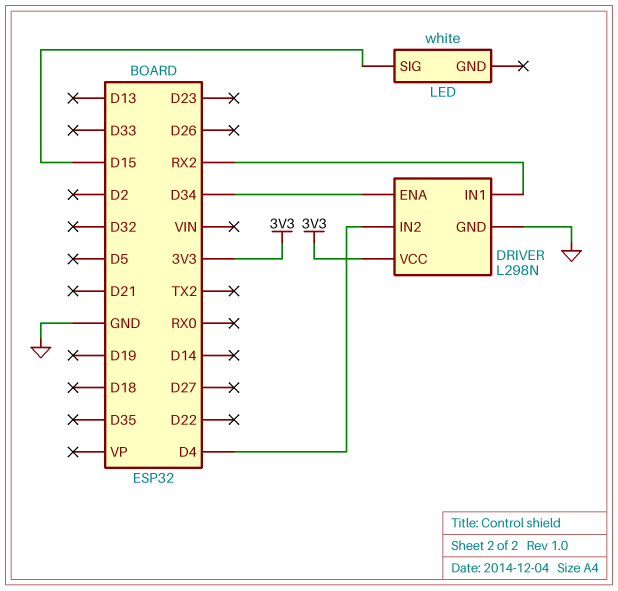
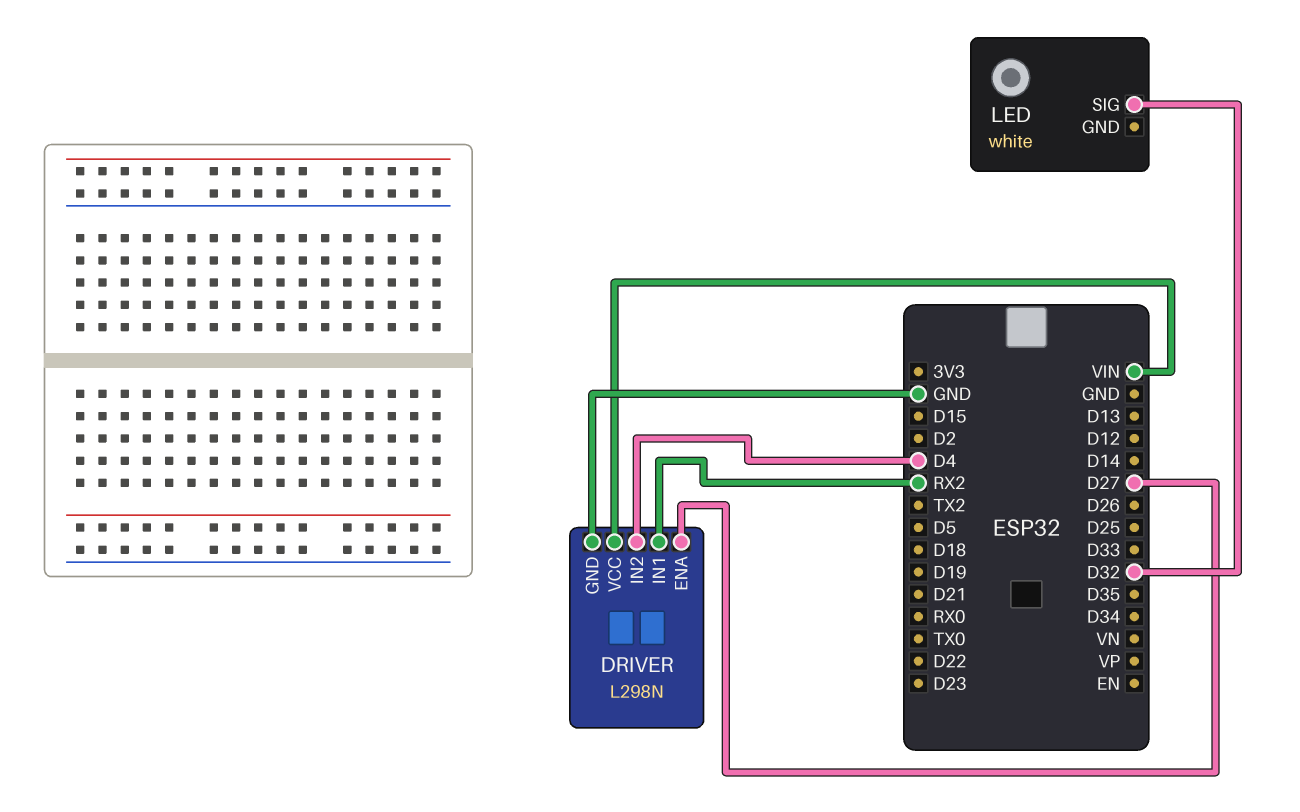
DRIVER pin ENA: D34 -> D27
DRIVER pin VCC: 3V3 -> VIN
LED pin SIG: D15 -> D32

